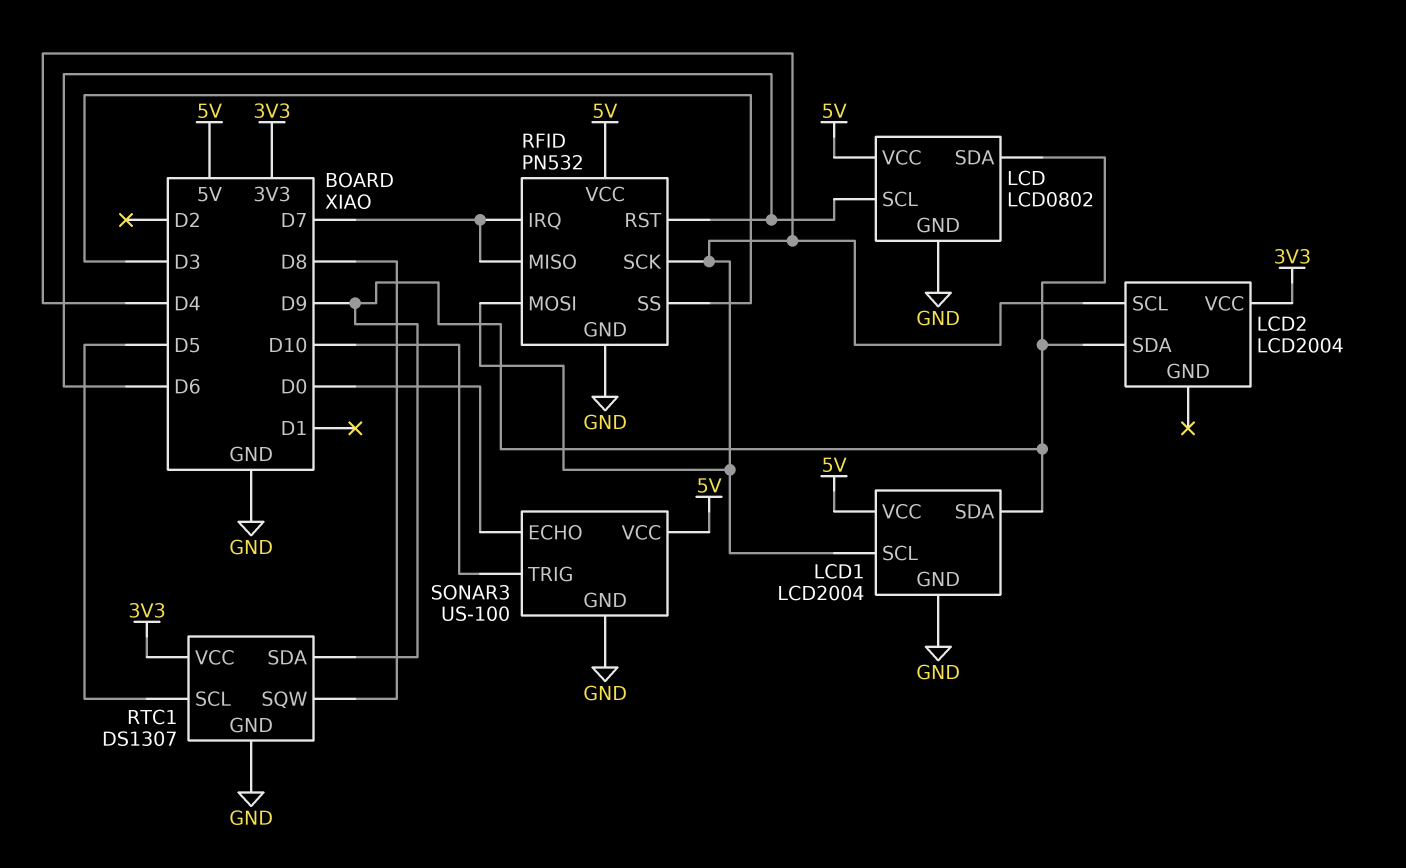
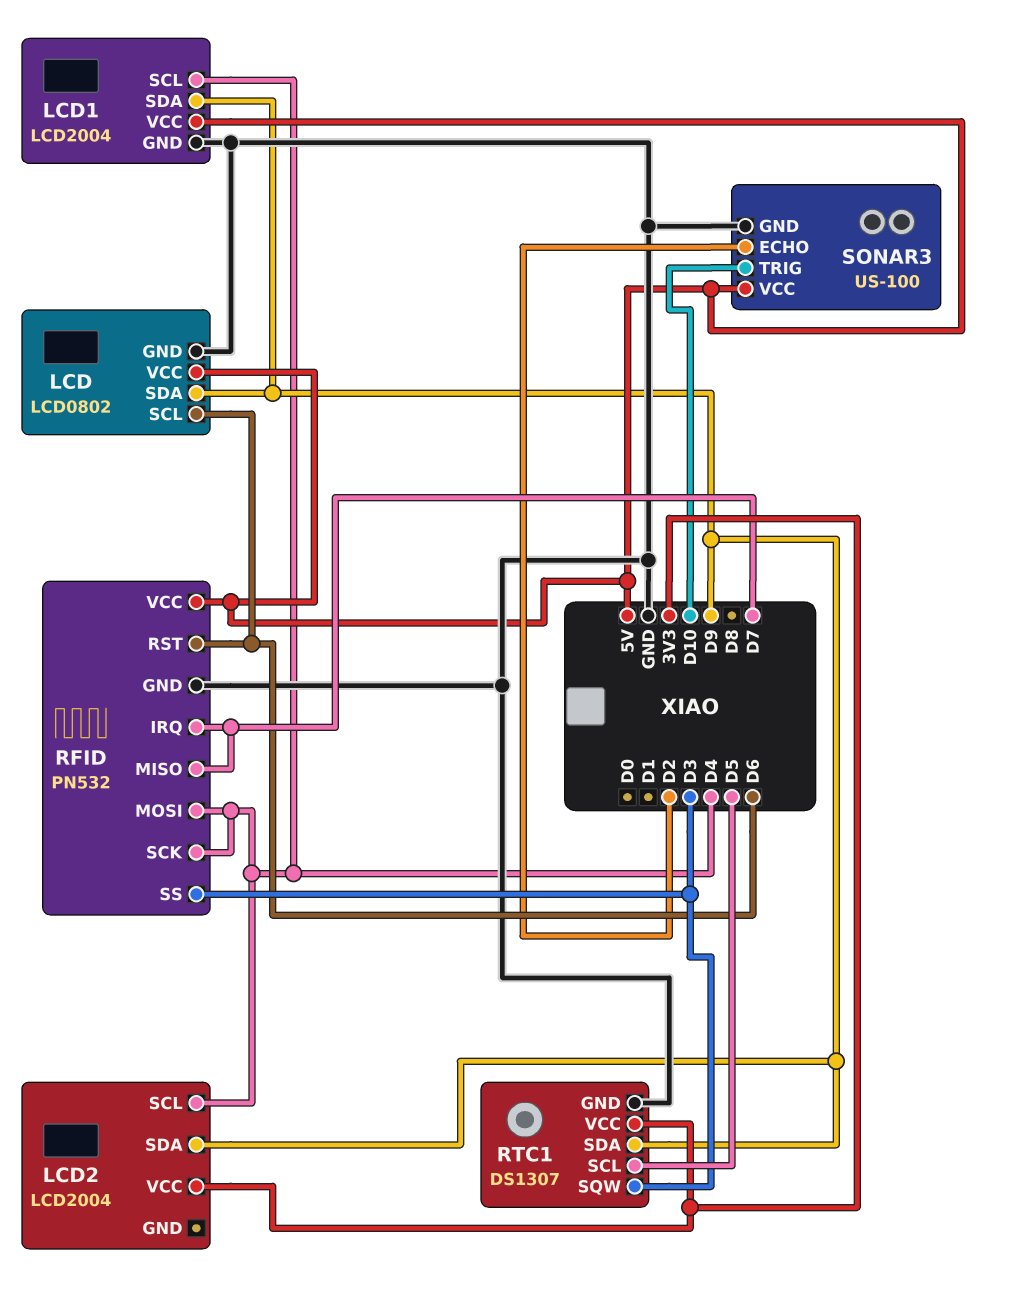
RTC1 pin SQW: D8 -> D3
SONAR3 pin ECHO: D0 -> D2

